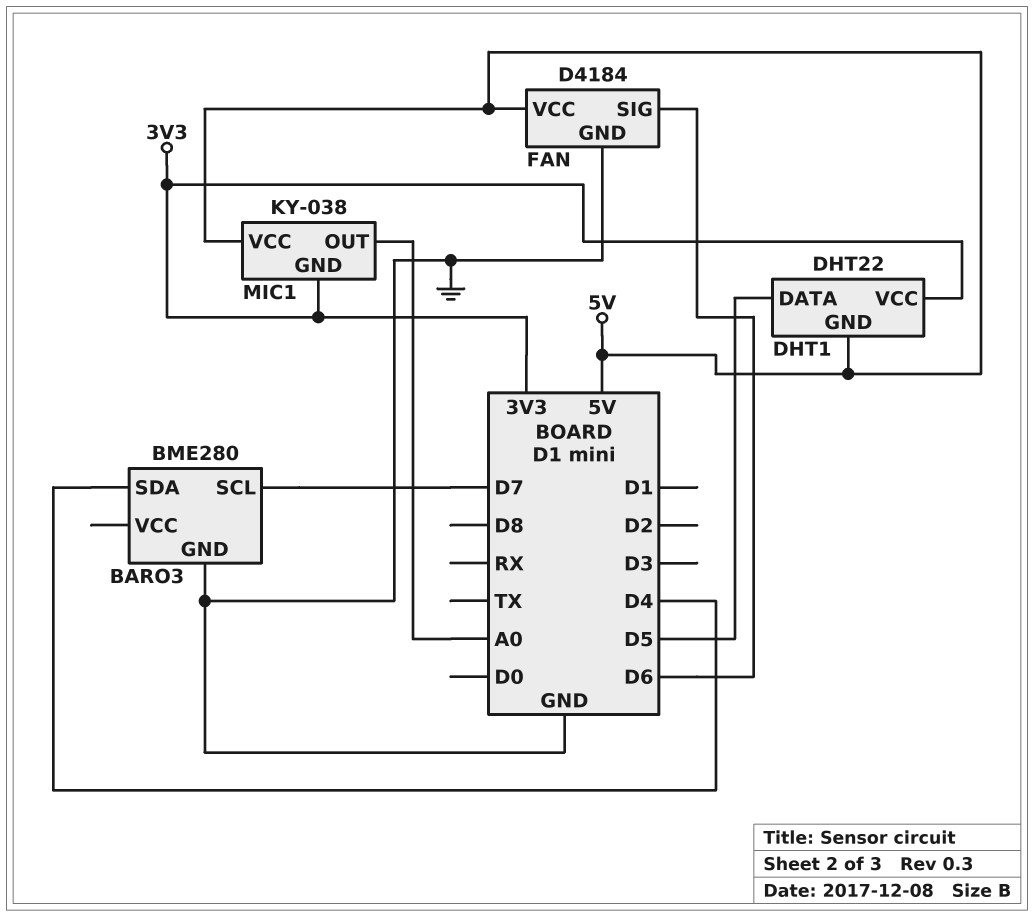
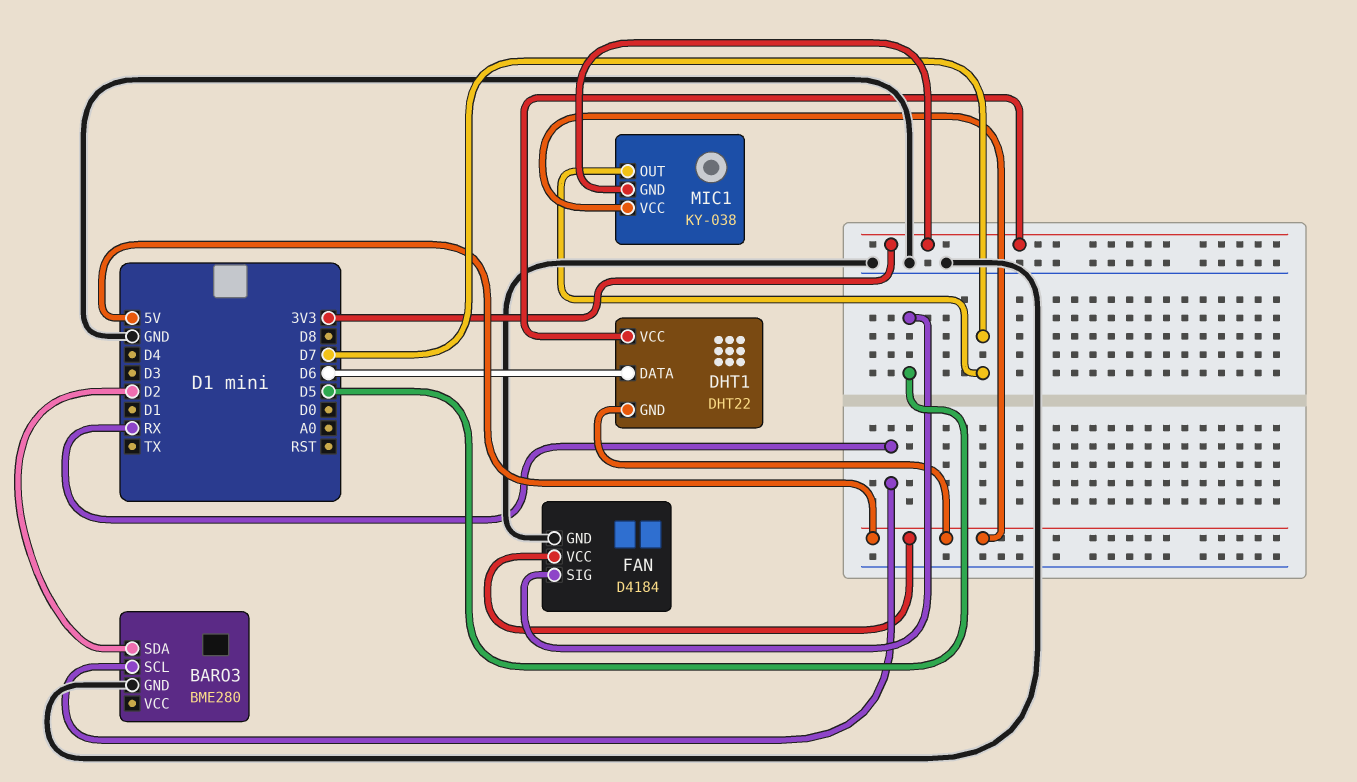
BARO3 pin SCL: D7 -> RX
BARO3 pin SDA: D4 -> D2
DHT1 pin DATA: D5 -> D6
FAN pin SIG: D6 -> D5
MIC1 pin OUT: A0 -> D7

